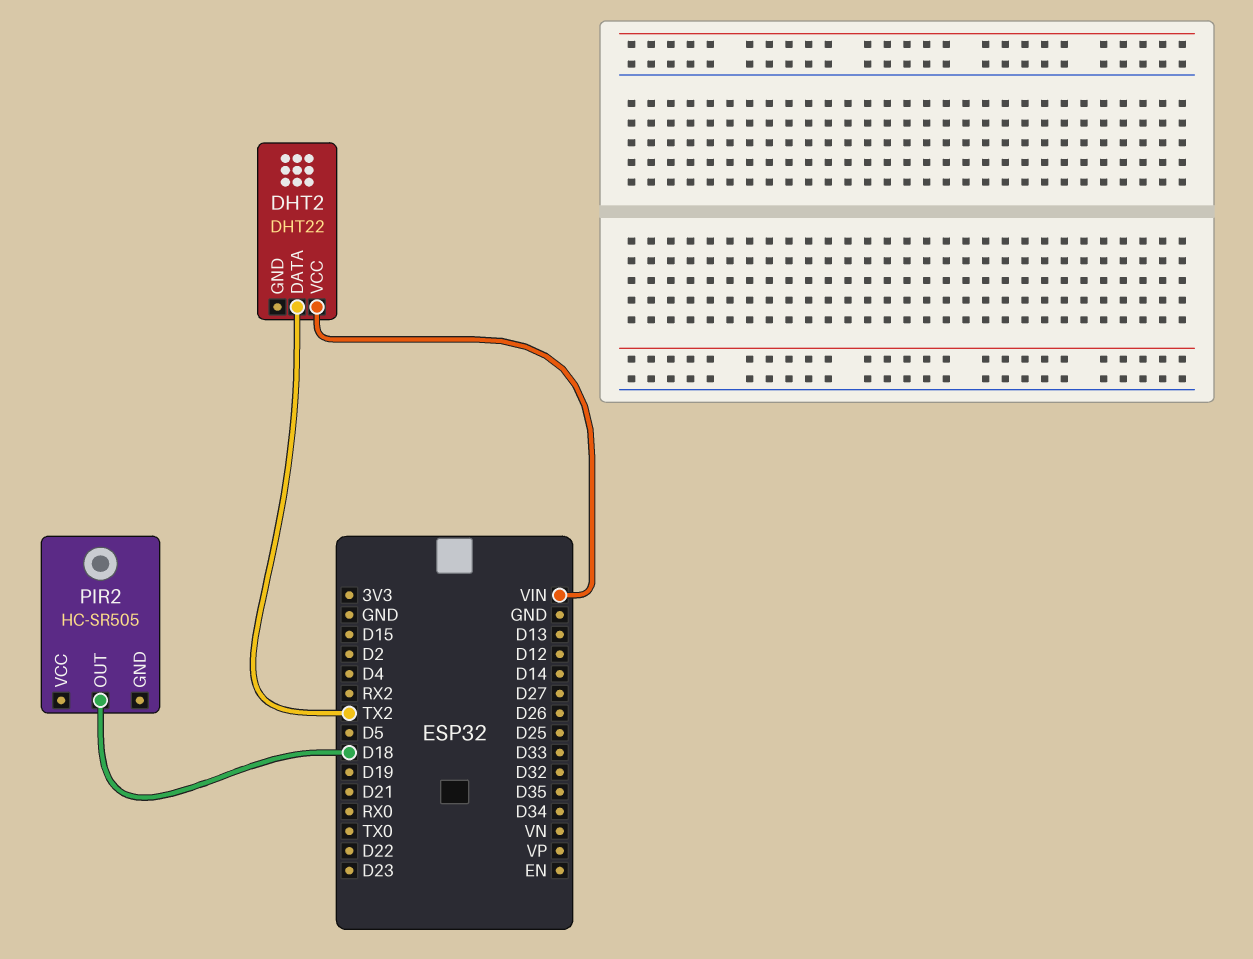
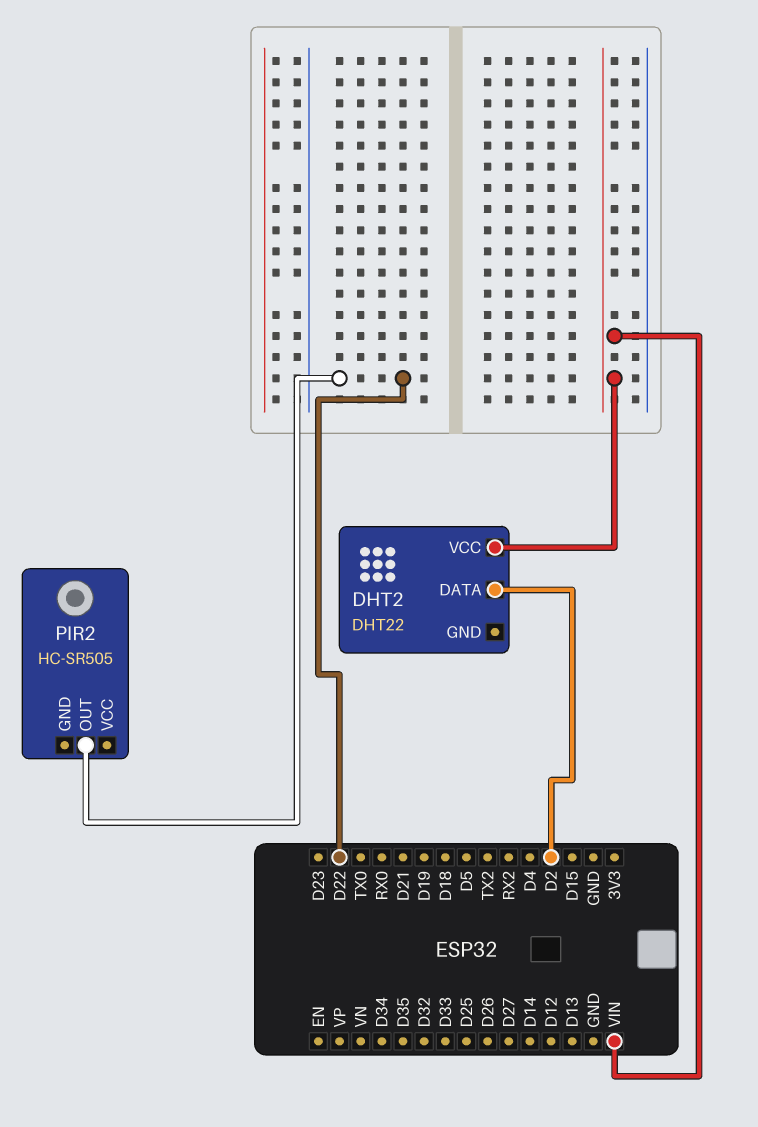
DHT2 pin DATA: TX2 -> D2
PIR2 pin OUT: D18 -> D22

